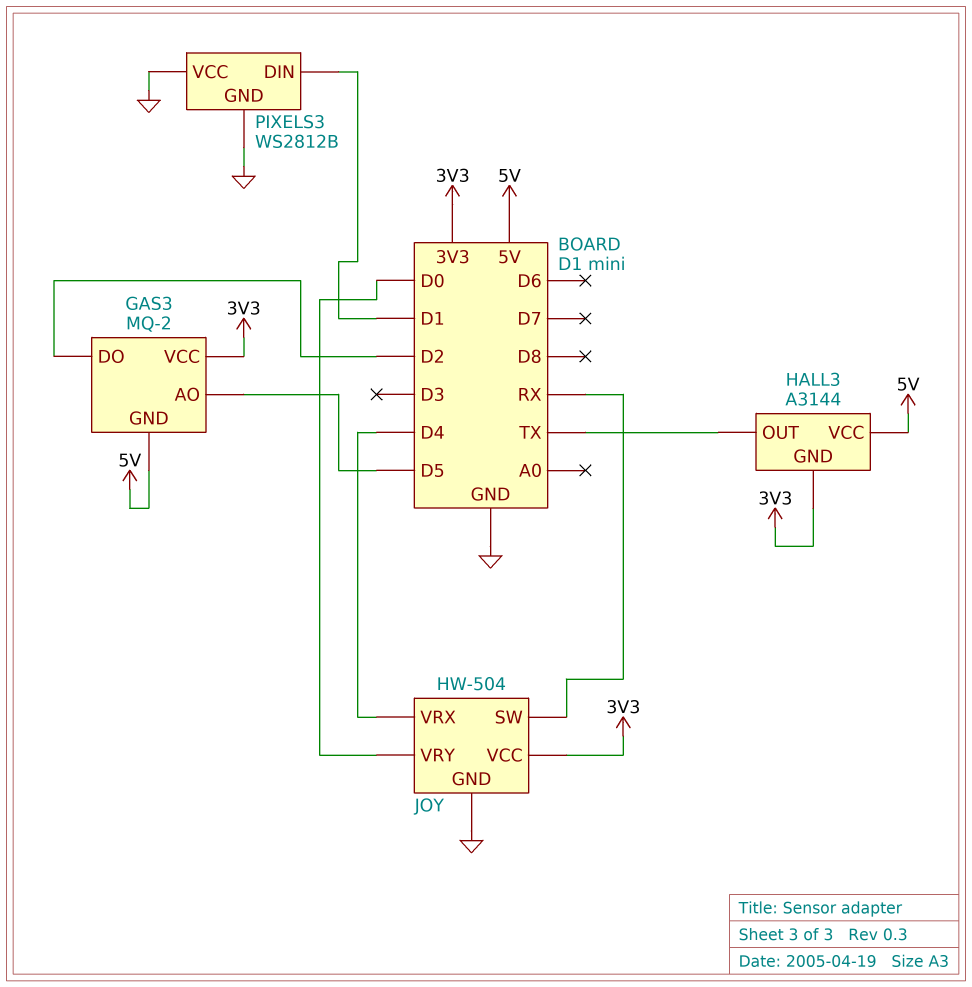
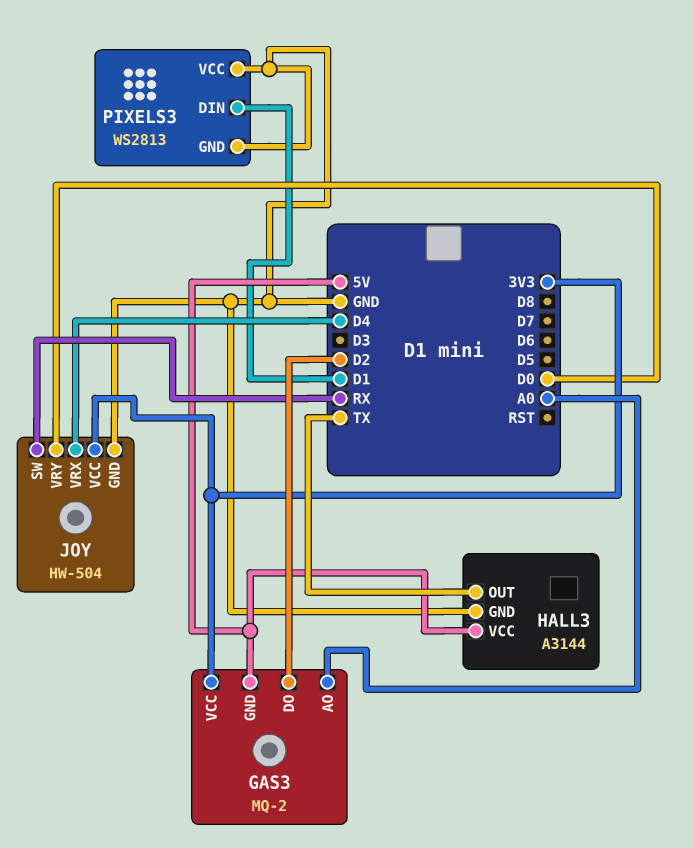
GAS3 pin AO: D5 -> A0
HALL3 pin GND: 3V3 -> GND
PIXELS3: WS2812B -> WS2813

